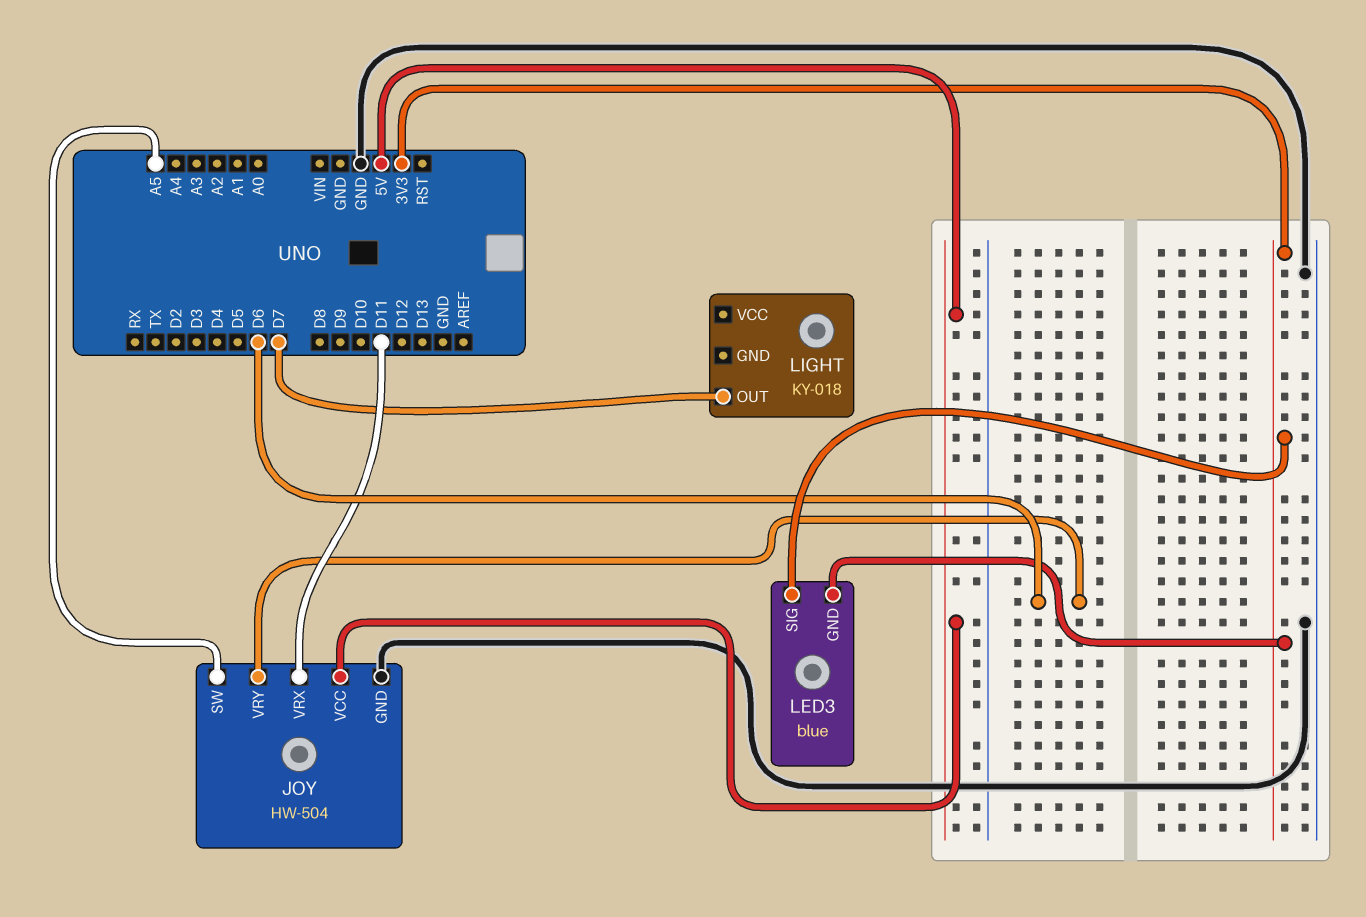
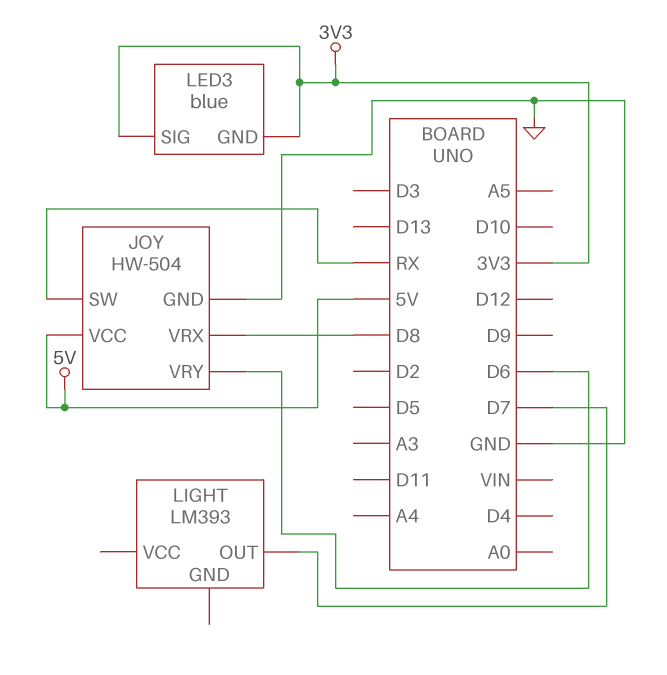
JOY pin SW: A5 -> RX
JOY pin VRX: D11 -> D8
LIGHT: KY-018 -> LM393

